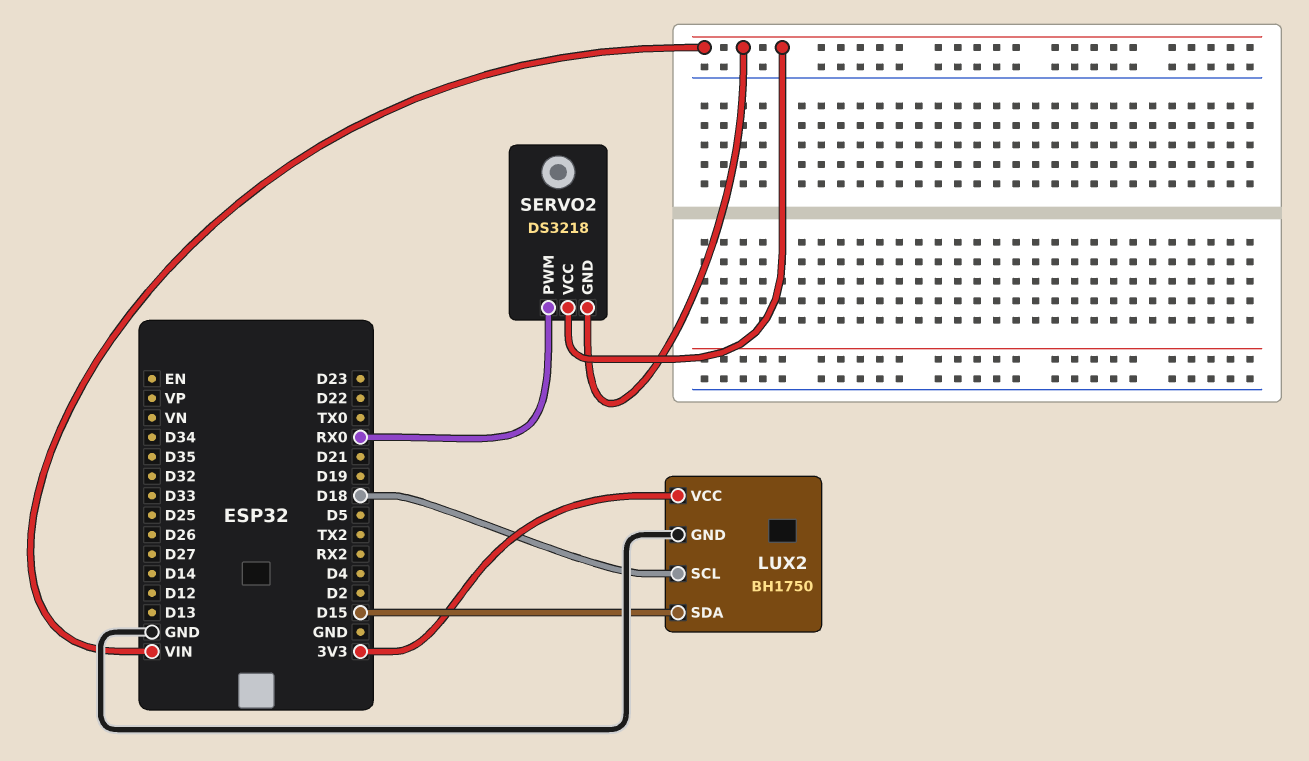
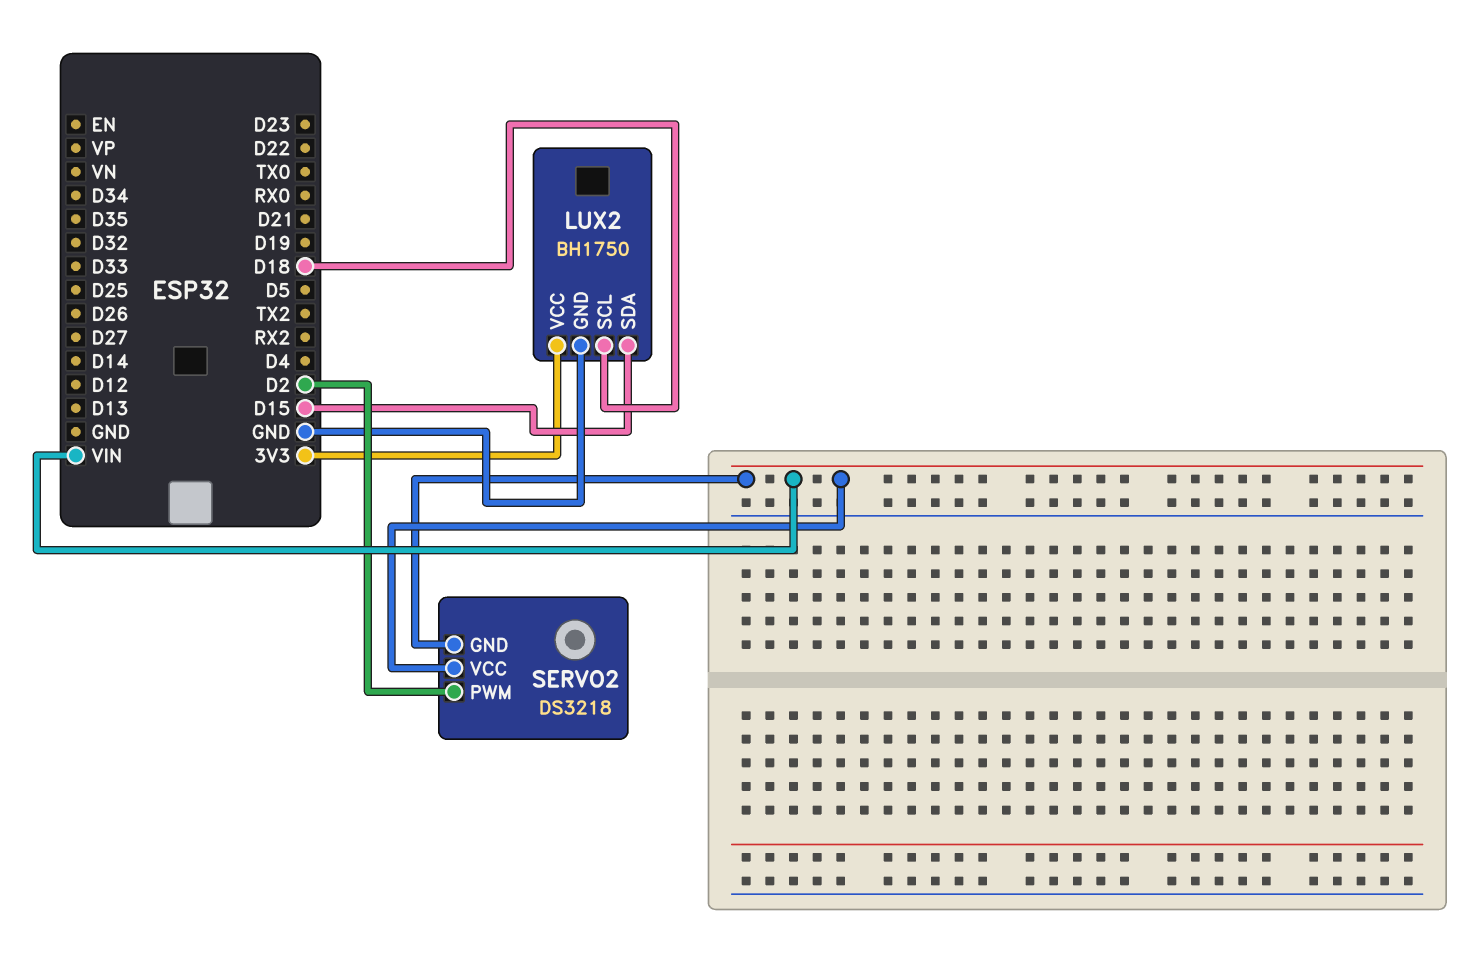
SERVO2 pin PWM: RX0 -> D2

